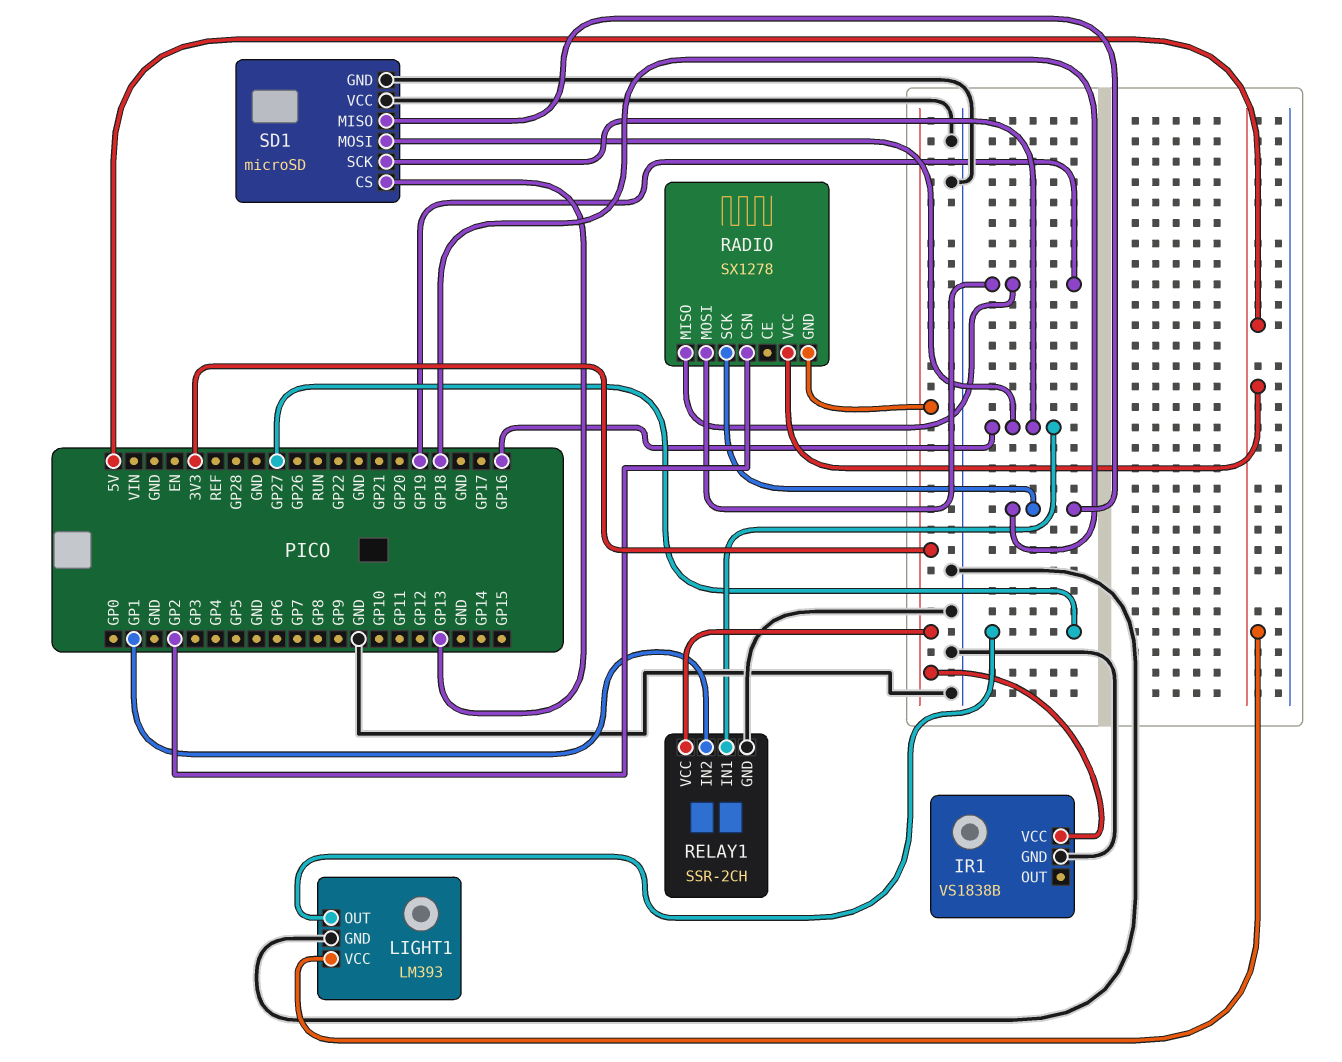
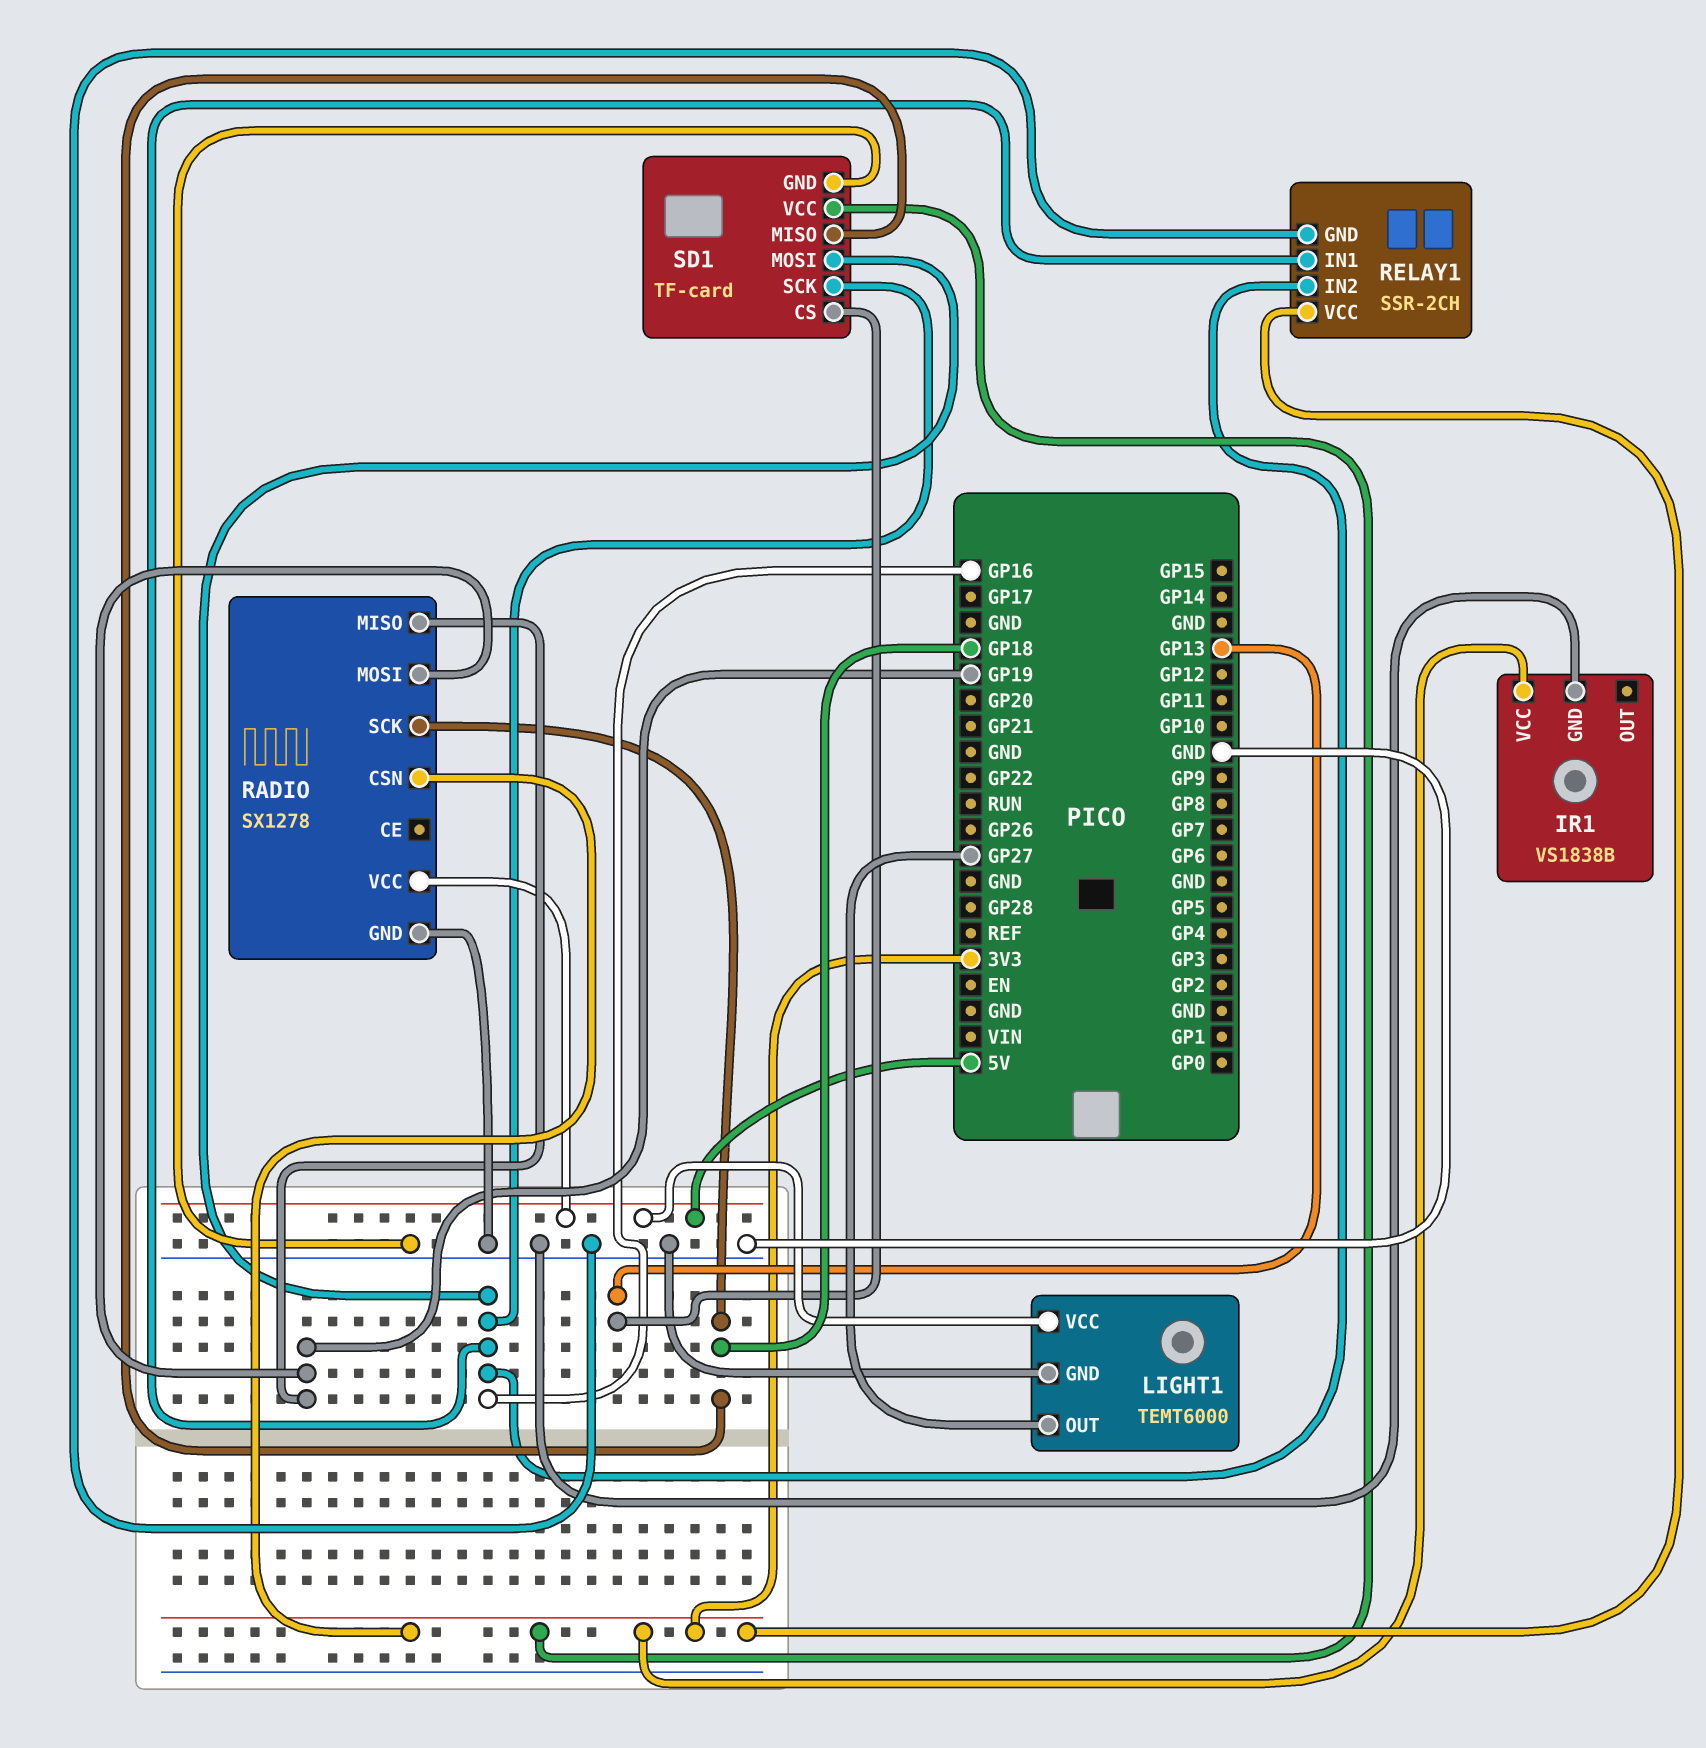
LIGHT1: LM393 -> TEMT6000
RADIO pin CSN: GP2 -> 3V3
RADIO pin GND: 3V3 -> GND
RELAY1 pin IN2: GP1 -> GP16
SD1: microSD -> TF-card
SD1 pin VCC: GND -> 3V3

